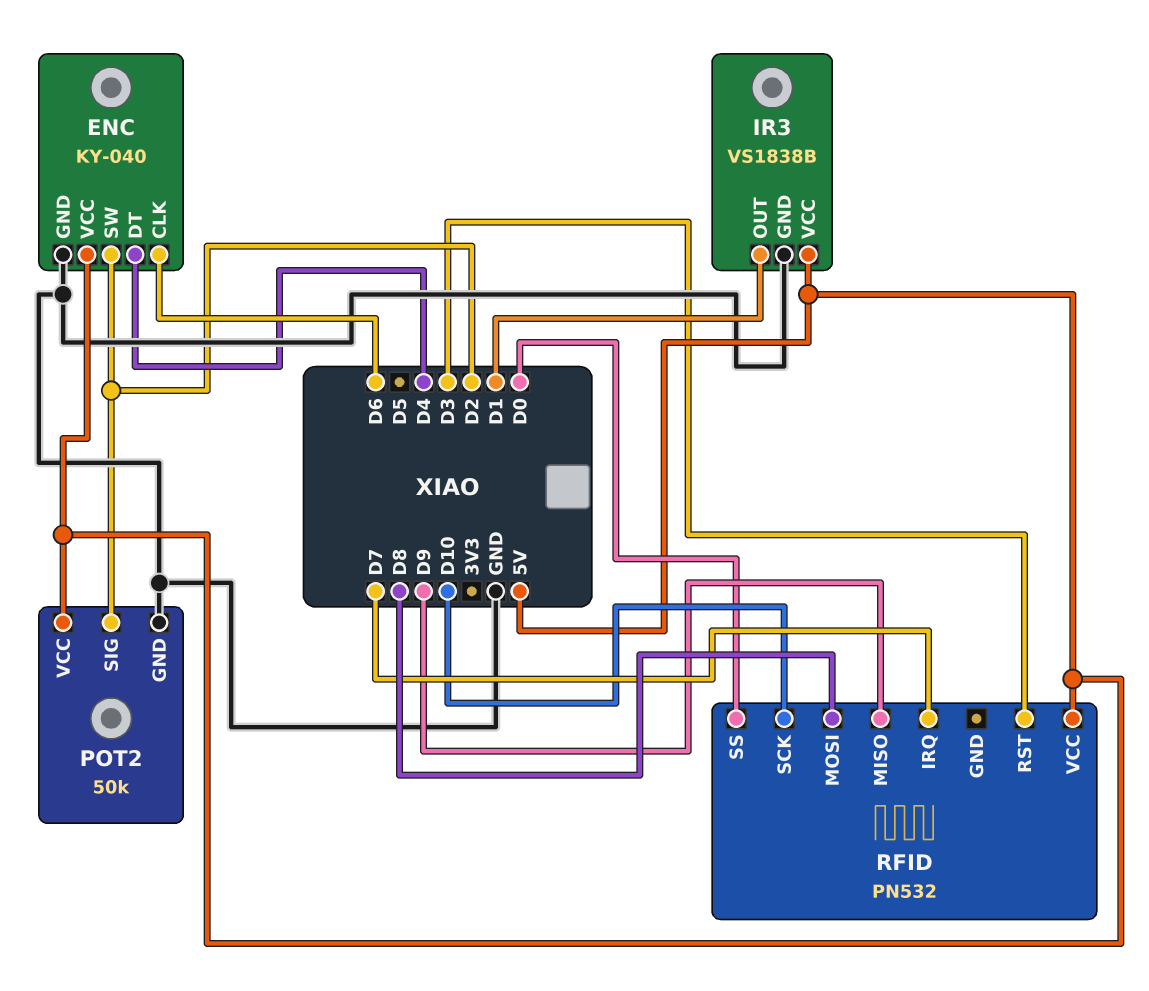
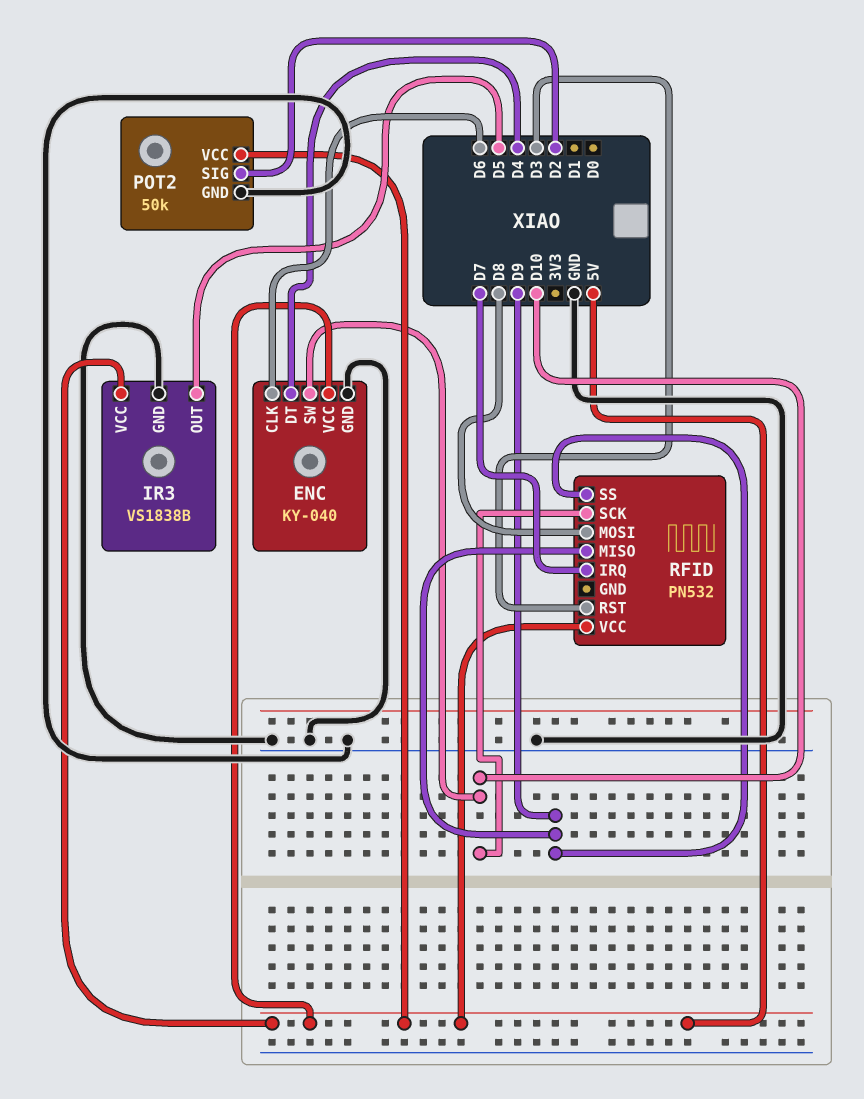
ENC pin SW: D2 -> D10
IR3 pin OUT: D1 -> D5
RFID pin SS: D0 -> D9

